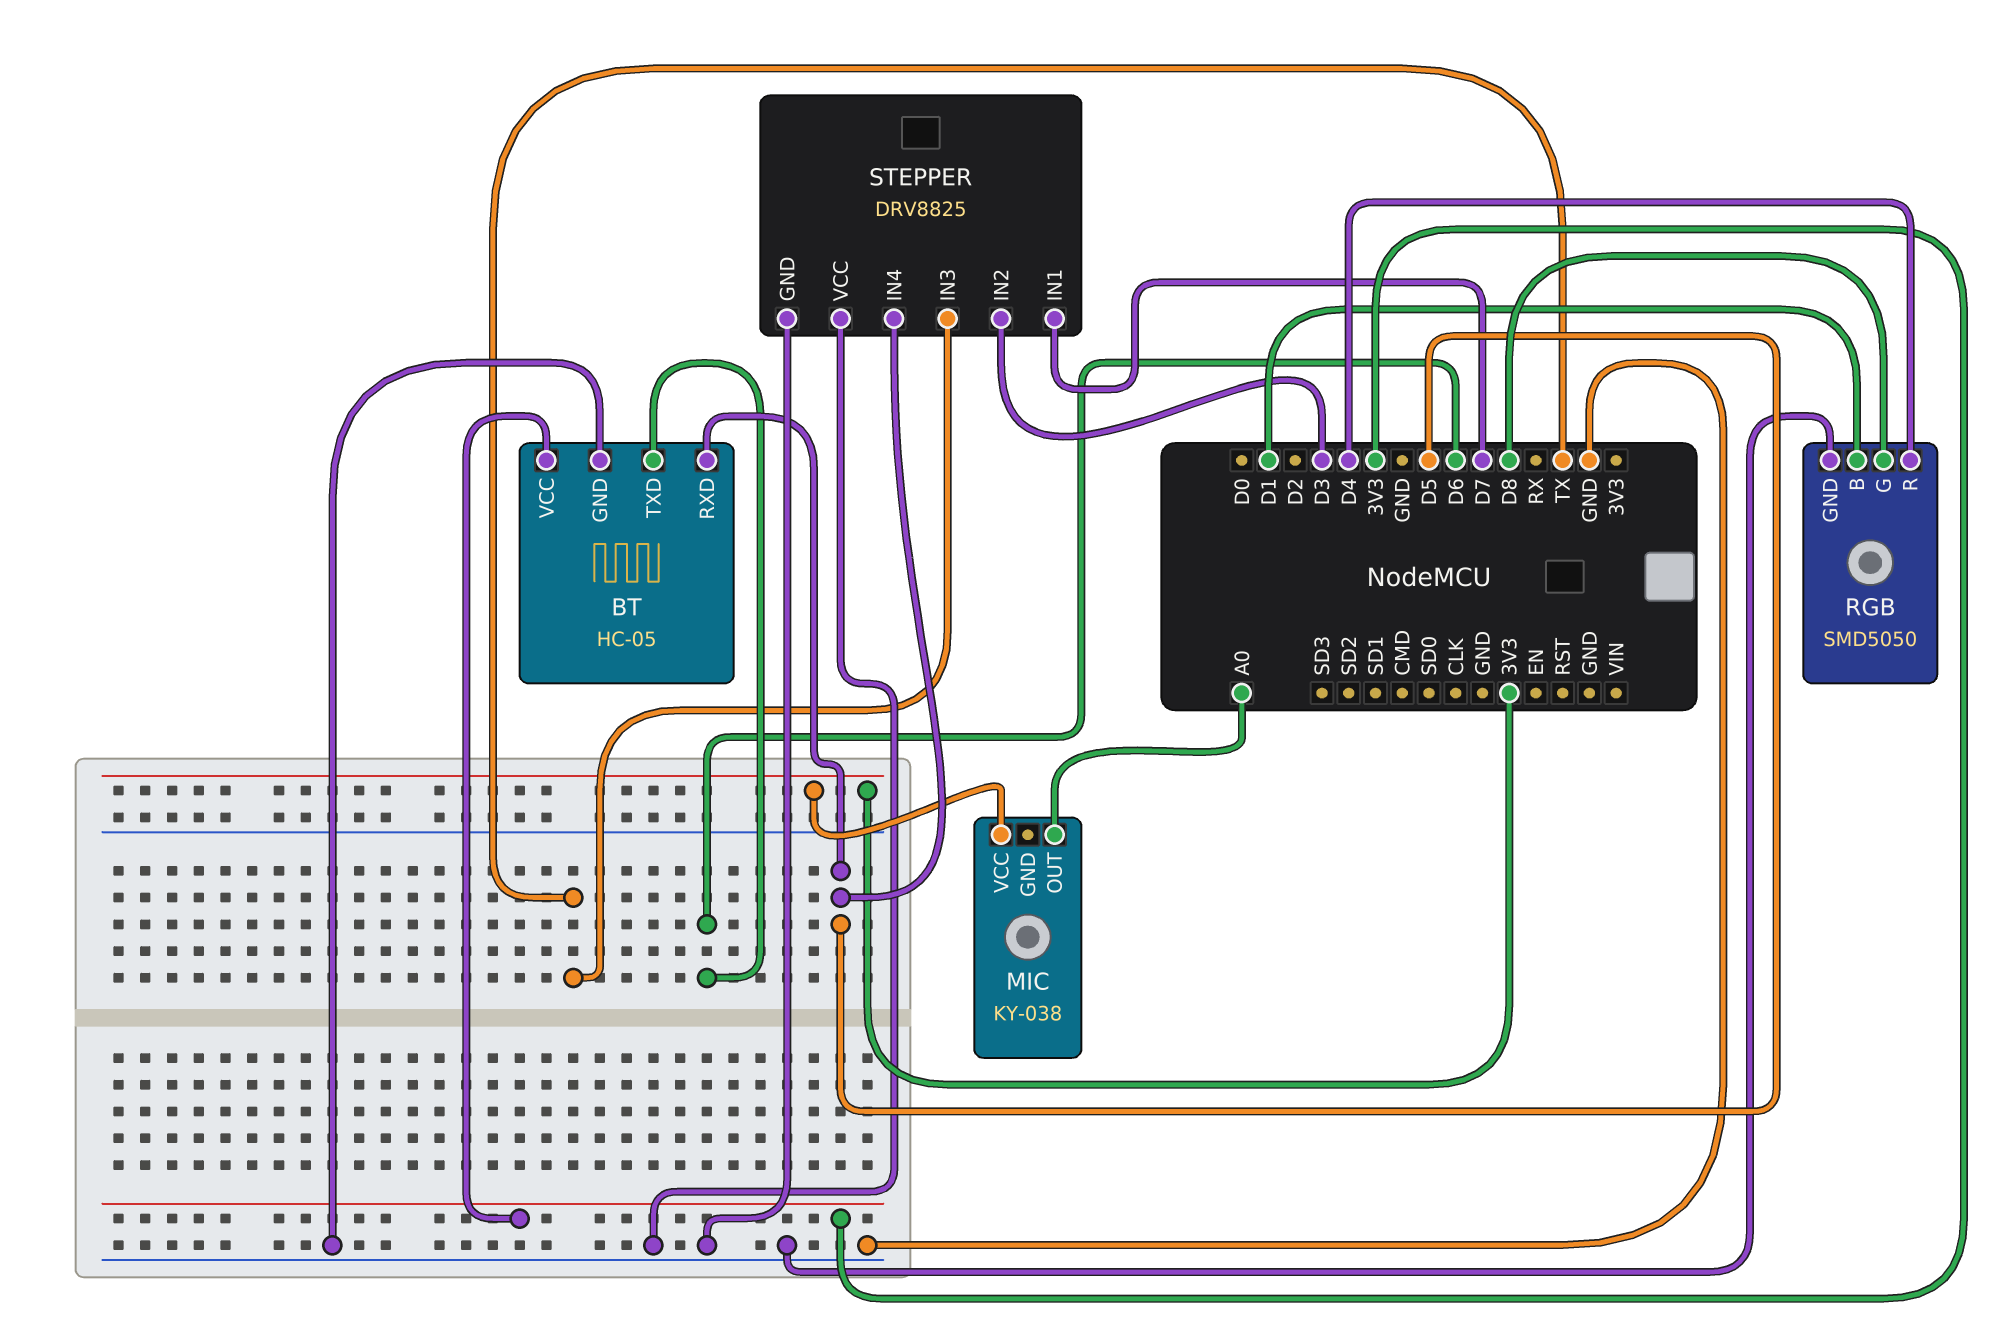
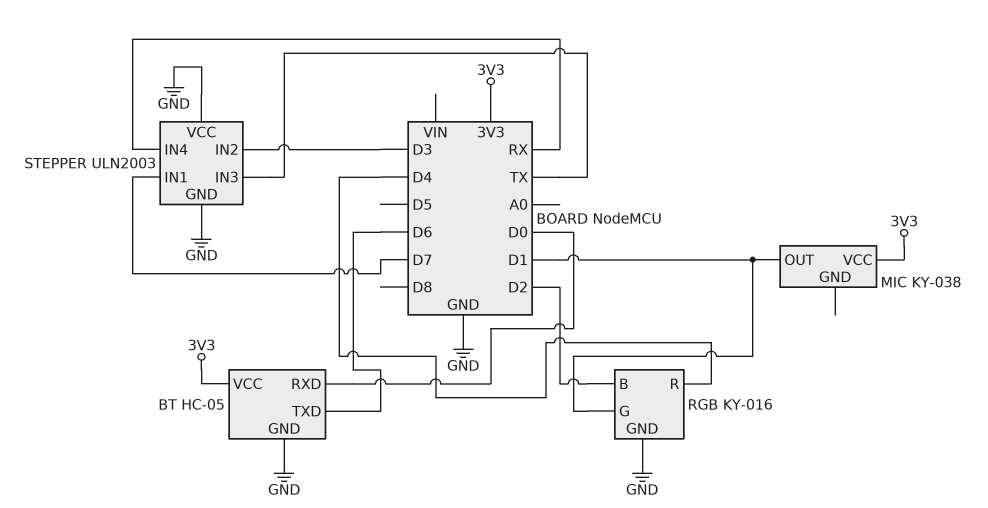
BT pin RXD: D5 -> D0
MIC pin OUT: A0 -> D1
RGB: SMD5050 -> KY-016
RGB pin B: D1 -> D2
RGB pin G: D8 -> D1
STEPPER: DRV8825 -> ULN2003
STEPPER pin IN4: D5 -> RX

